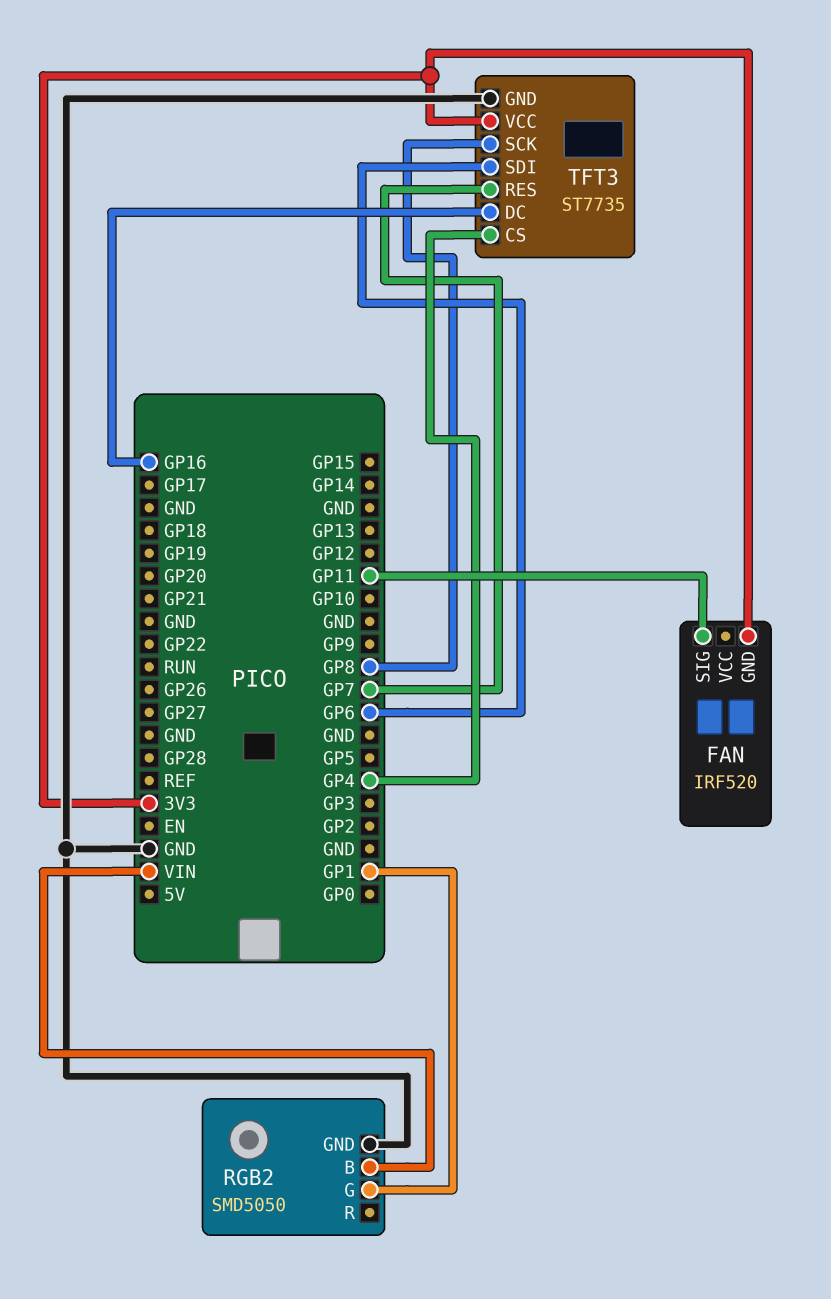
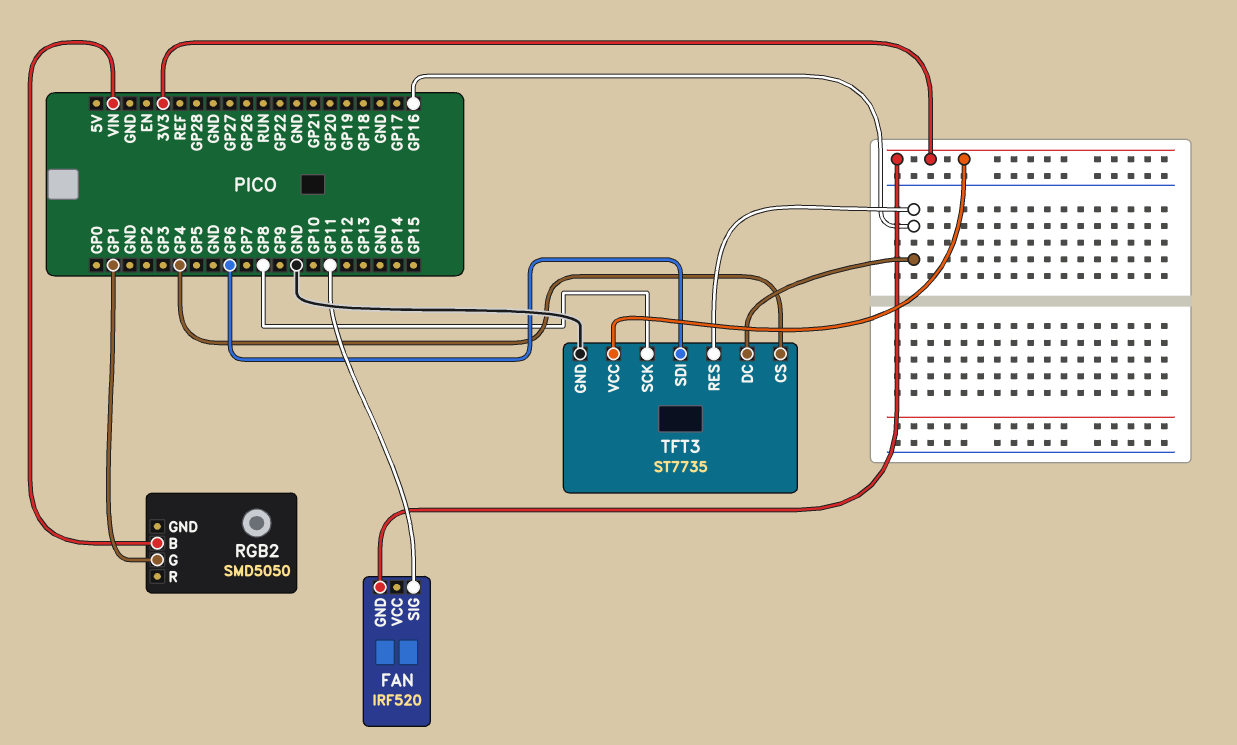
RGB2 pin GND: GND -> none
TFT3 pin RES: GP7 -> GP16

